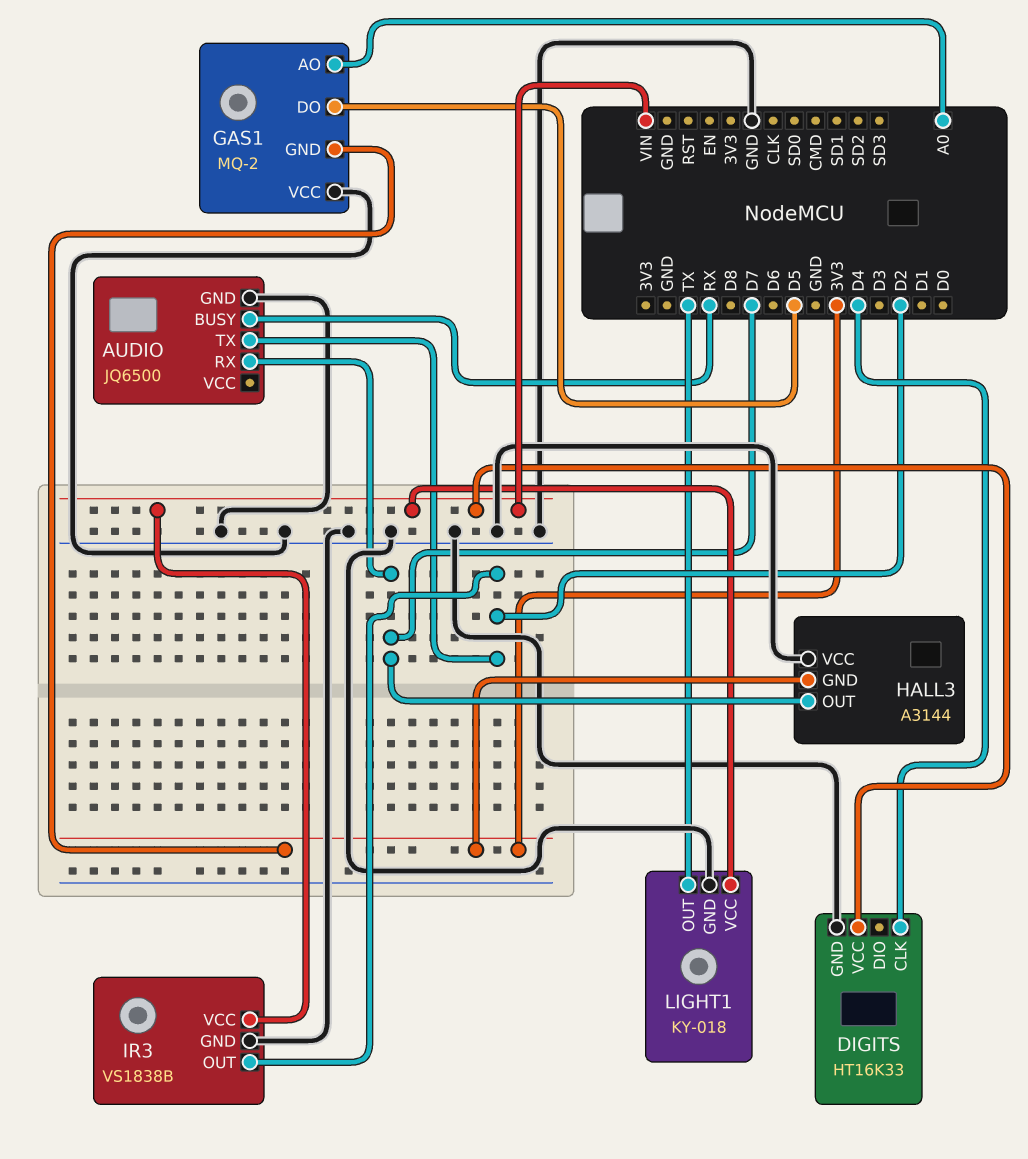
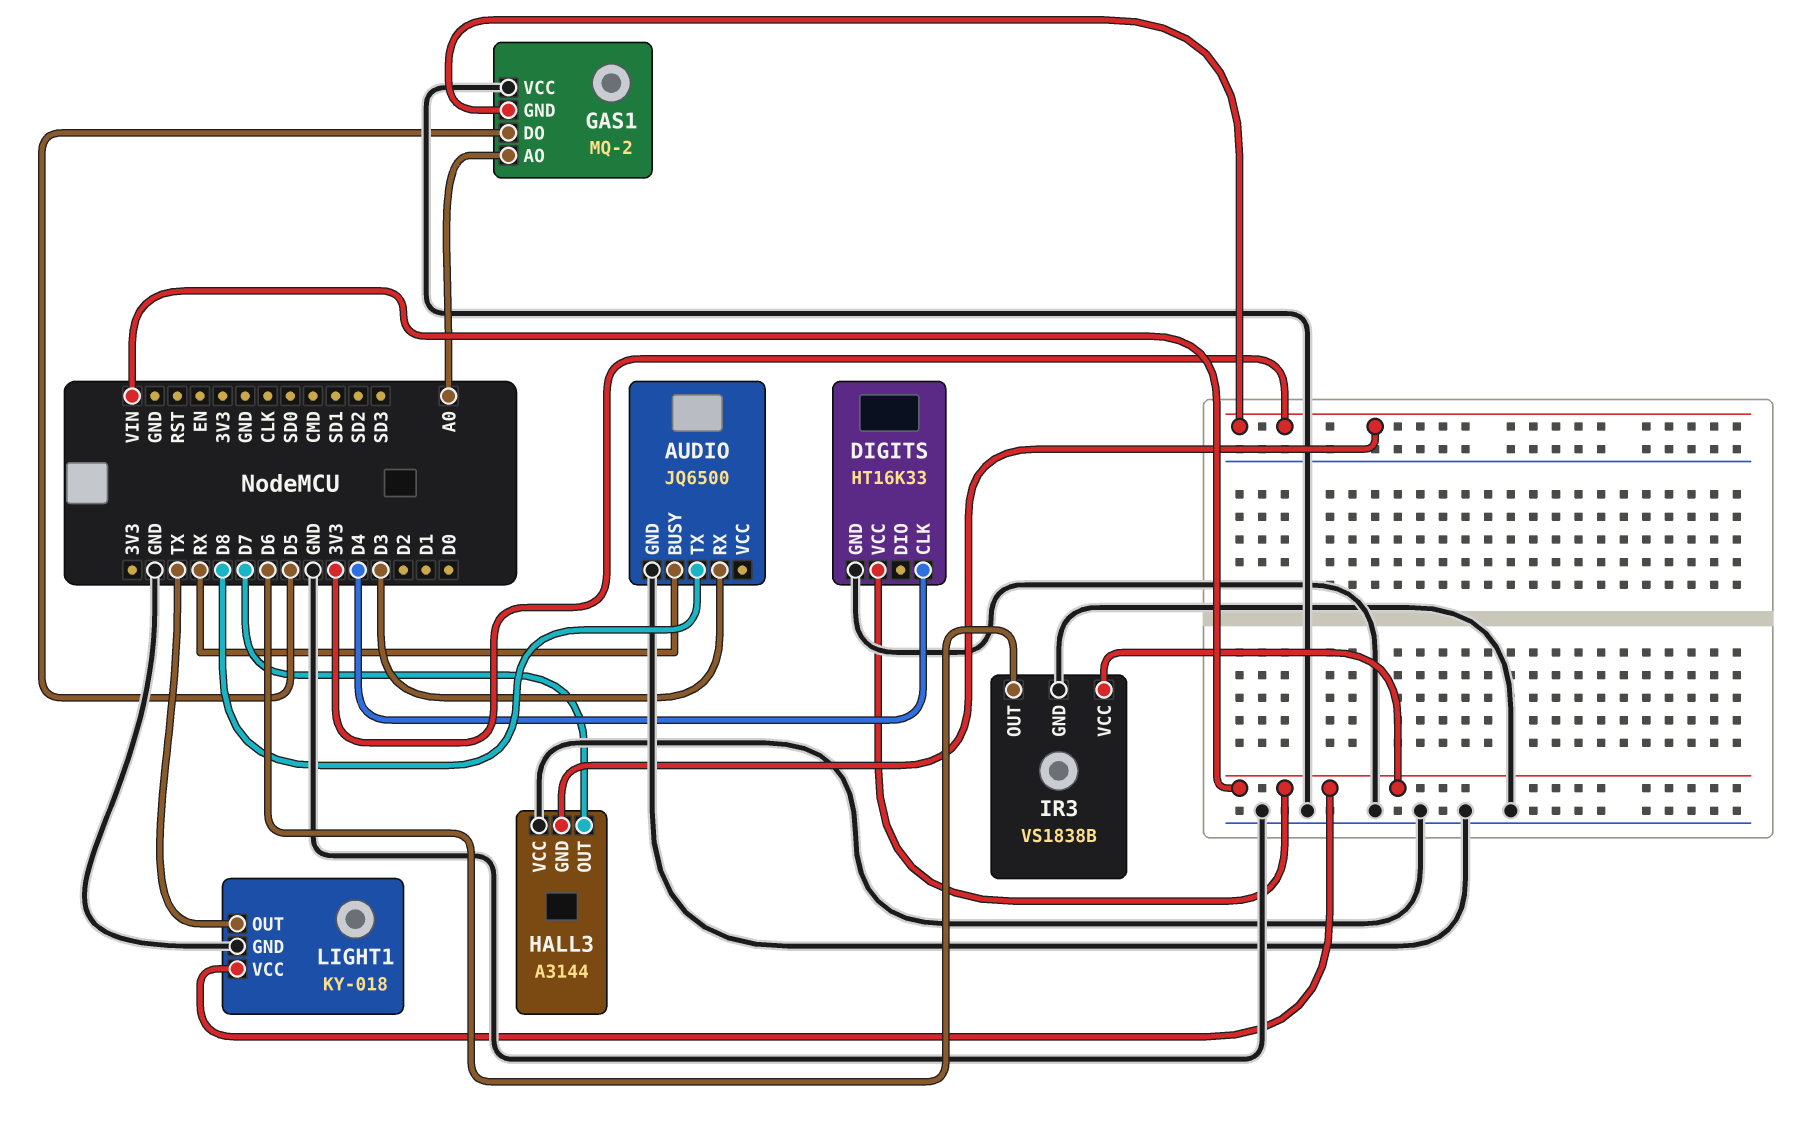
AUDIO pin RX: D7 -> D3
AUDIO pin TX: D2 -> D8
IR3 pin OUT: D2 -> D6

